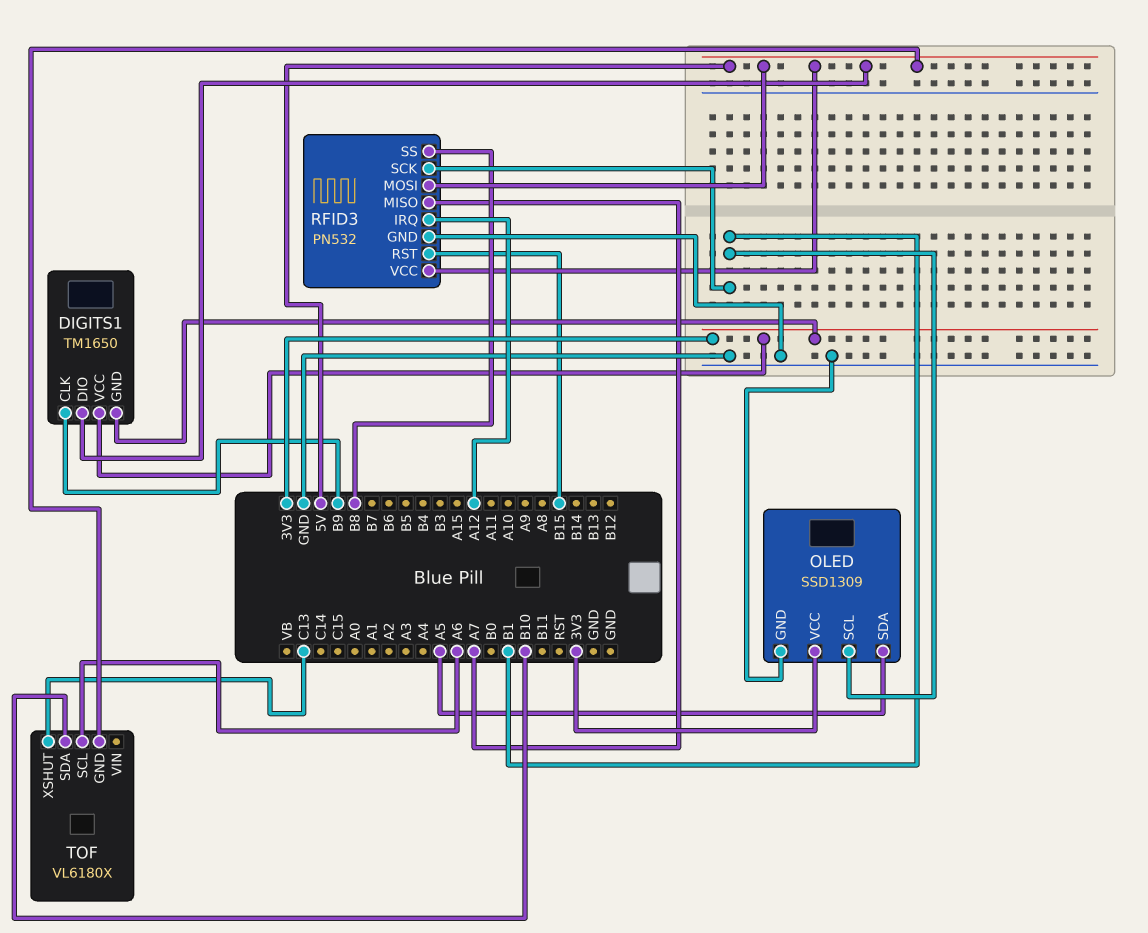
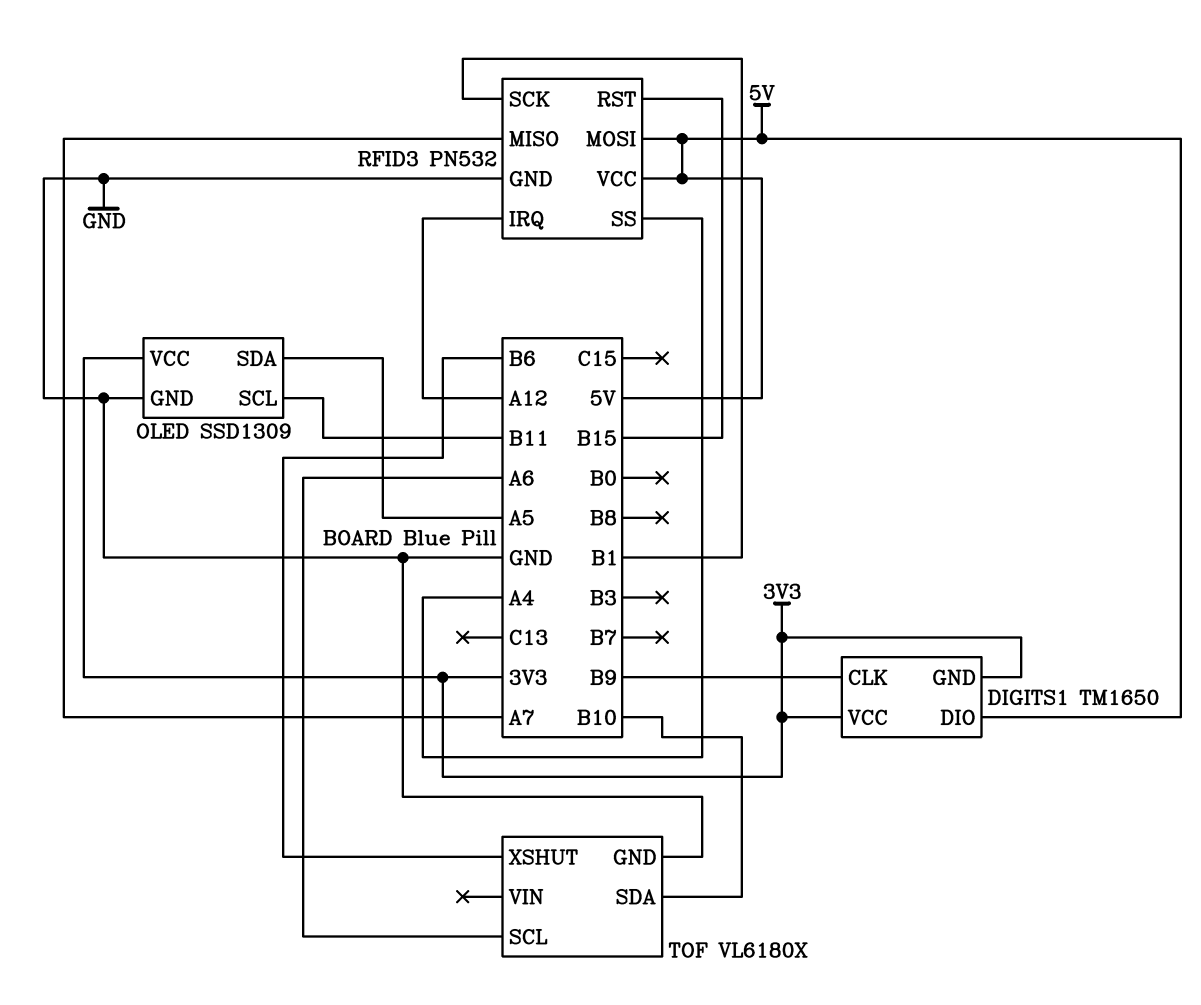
OLED pin SCL: B1 -> B11
RFID3 pin SS: B8 -> A4
TOF pin GND: 5V -> GND
TOF pin XSHUT: C13 -> B6

